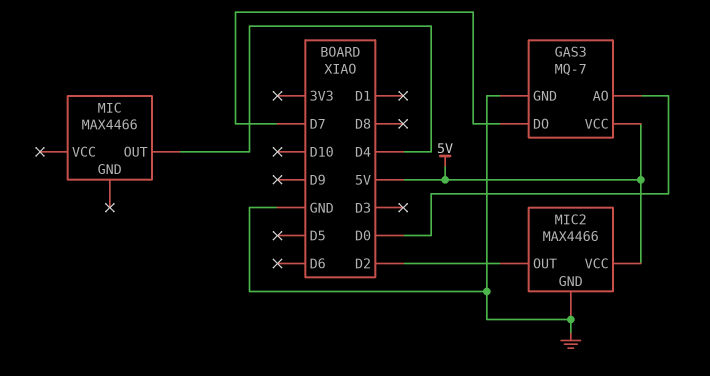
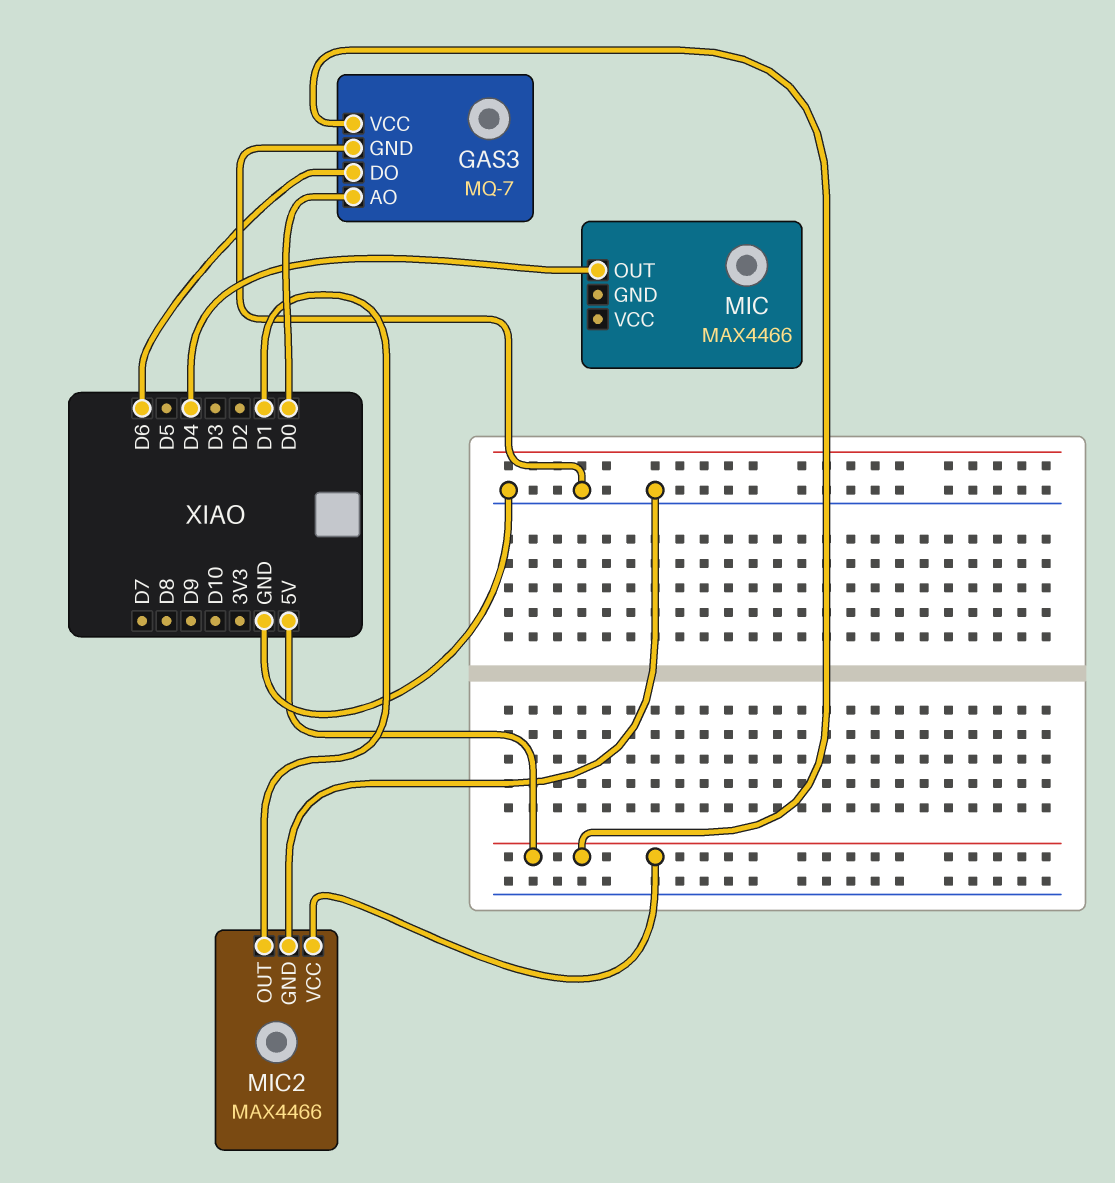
GAS3 pin DO: D7 -> D6
MIC2 pin OUT: D2 -> D1

